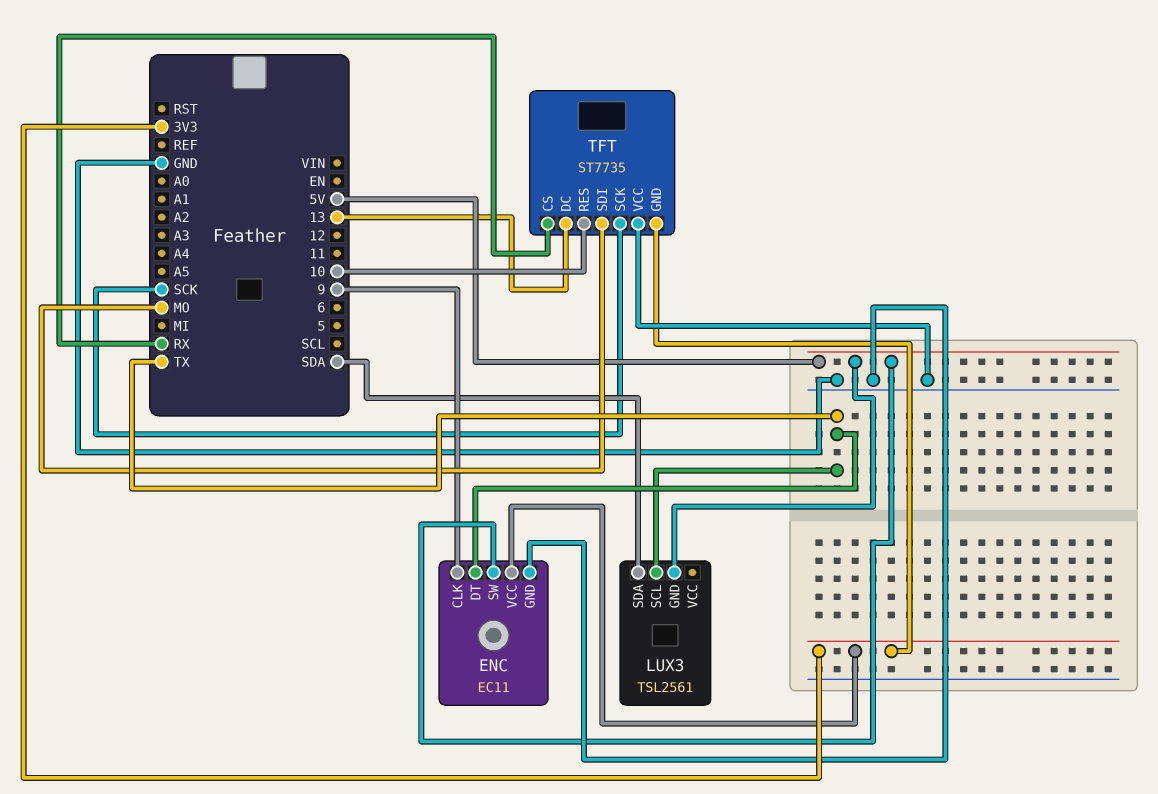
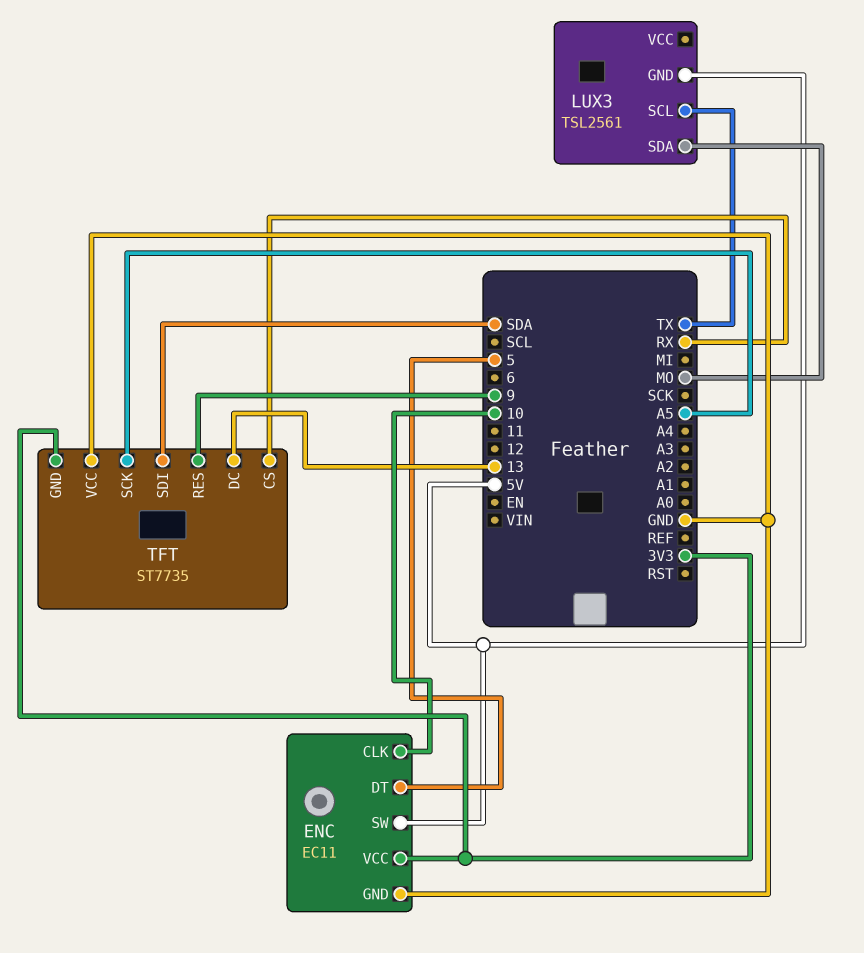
ENC pin CLK: 9 -> 10
ENC pin DT: TX -> 5
LUX3 pin SDA: SDA -> MO
TFT pin RES: 10 -> 9
TFT pin SCK: SCK -> A5
TFT pin SDI: MO -> SDA

